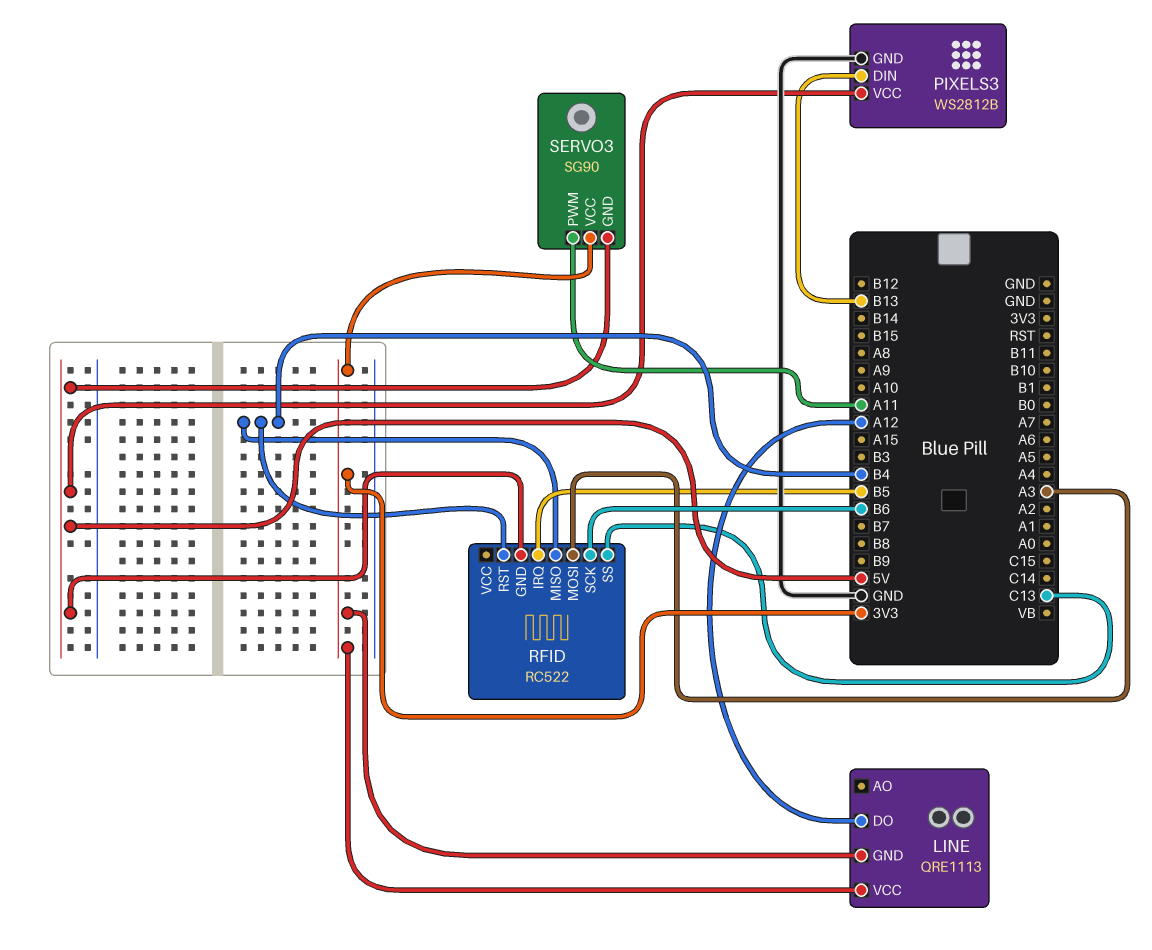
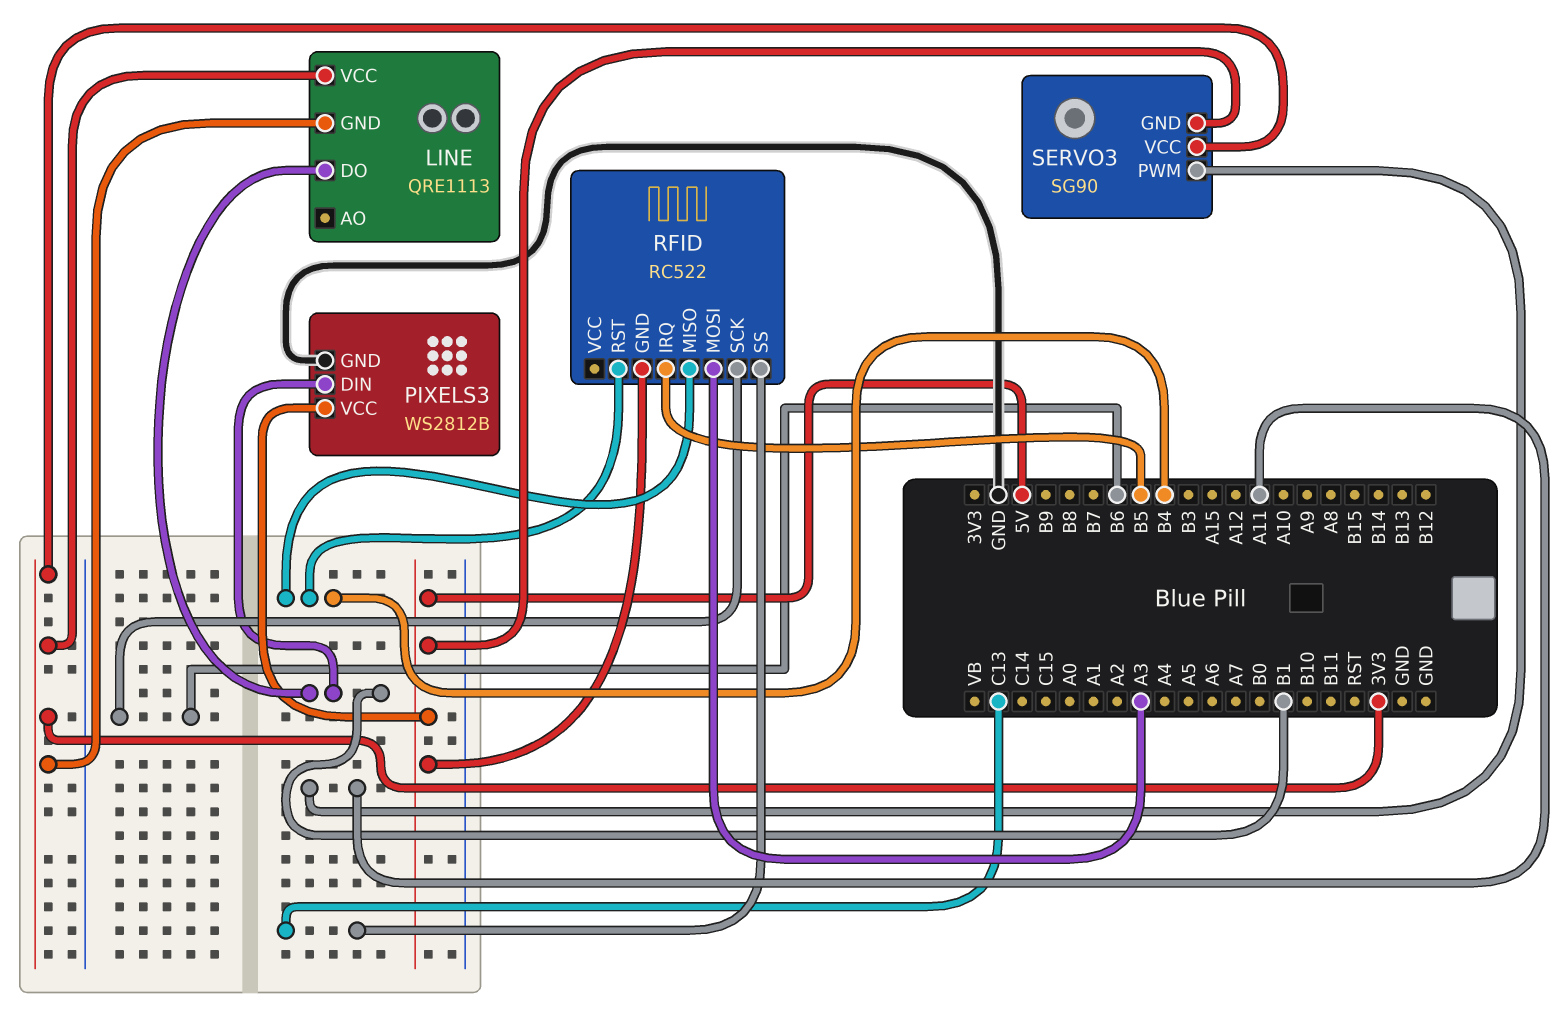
LINE pin DO: A12 -> B1
PIXELS3 pin DIN: B13 -> B1

